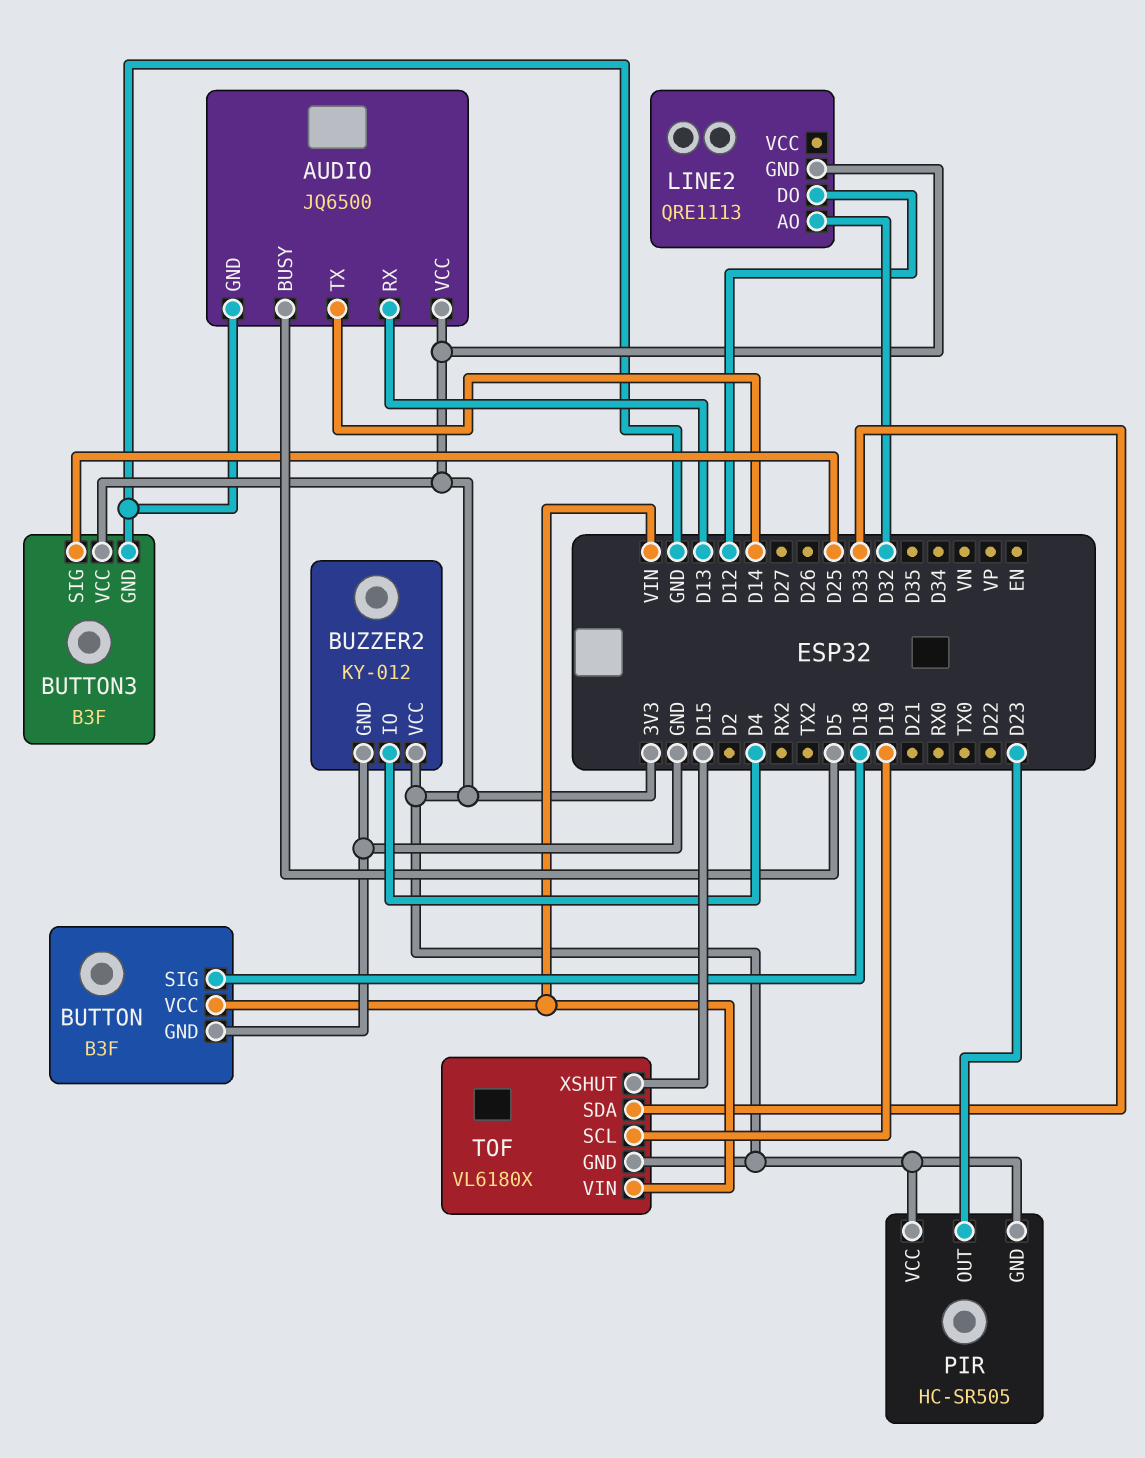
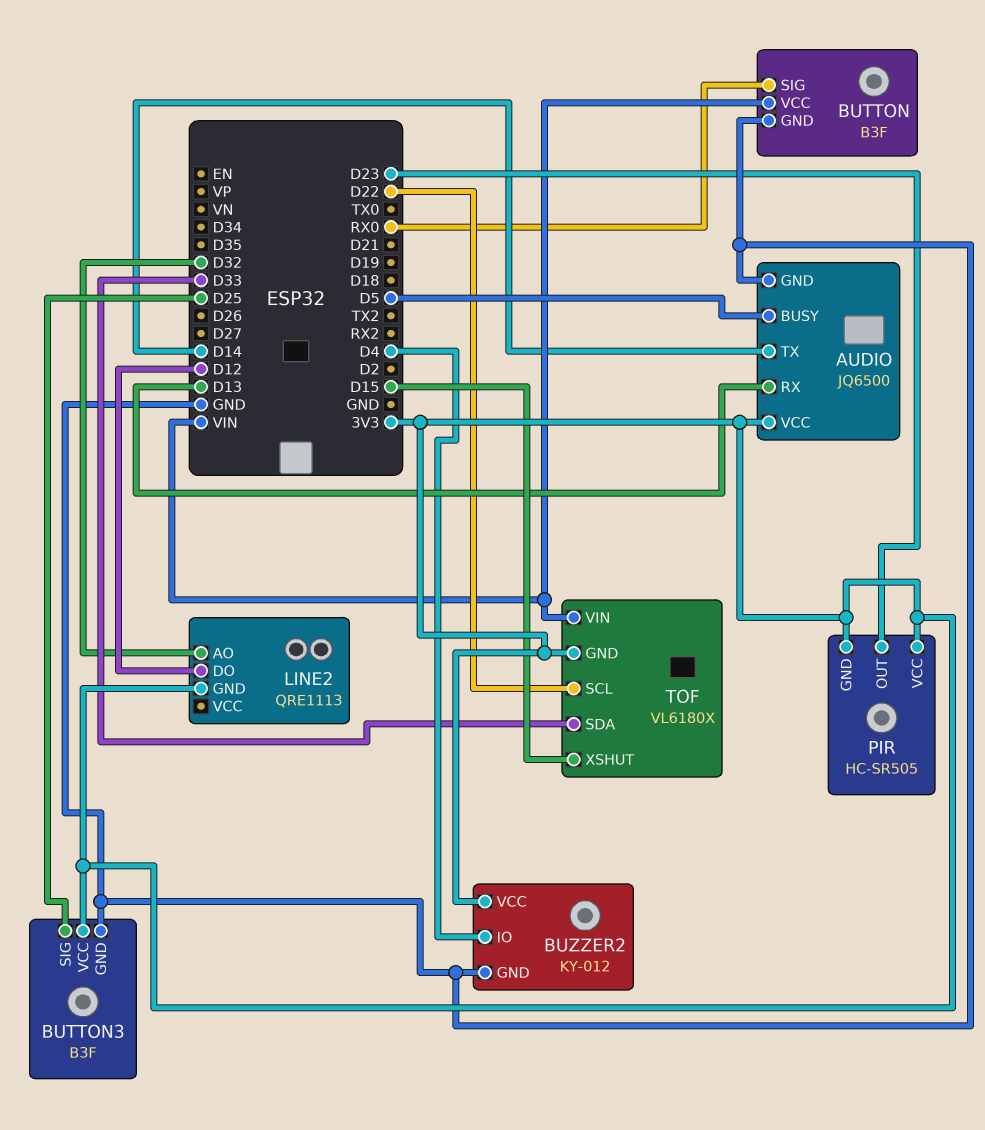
BUTTON pin SIG: D18 -> RX0
TOF pin SCL: D19 -> D22

